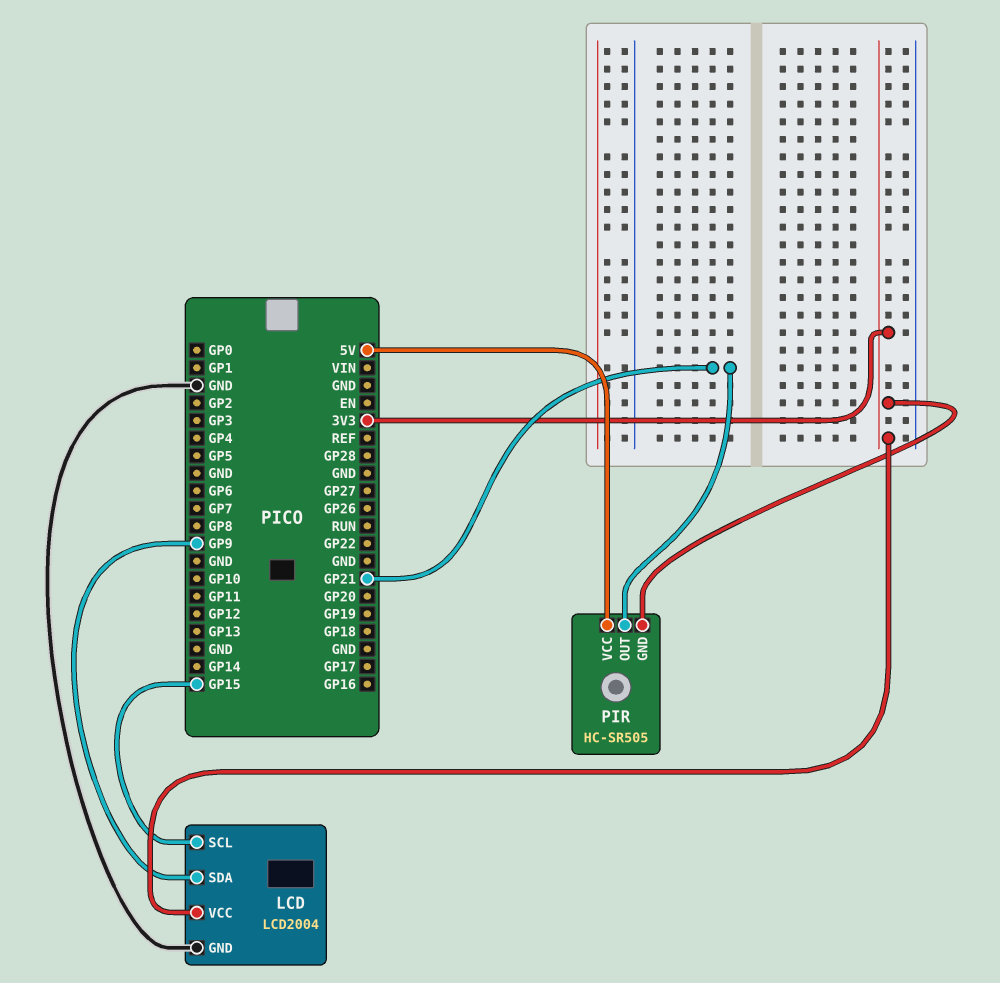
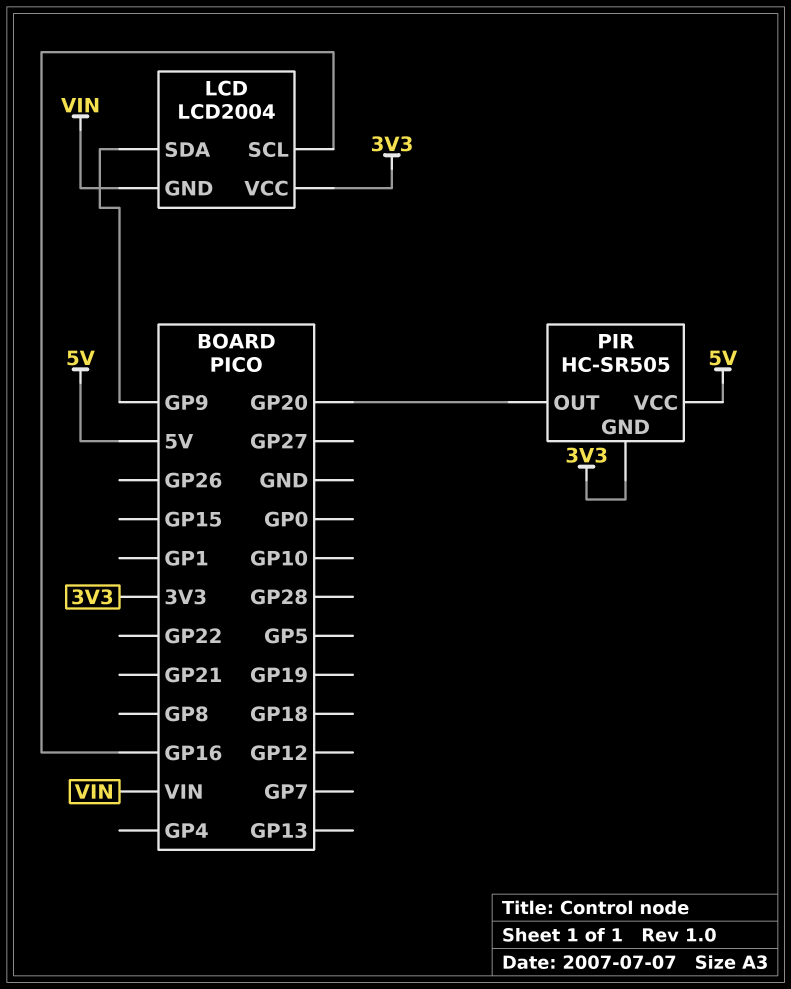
LCD pin GND: GND -> VIN
LCD pin SCL: GP15 -> GP16
PIR pin OUT: GP21 -> GP20

